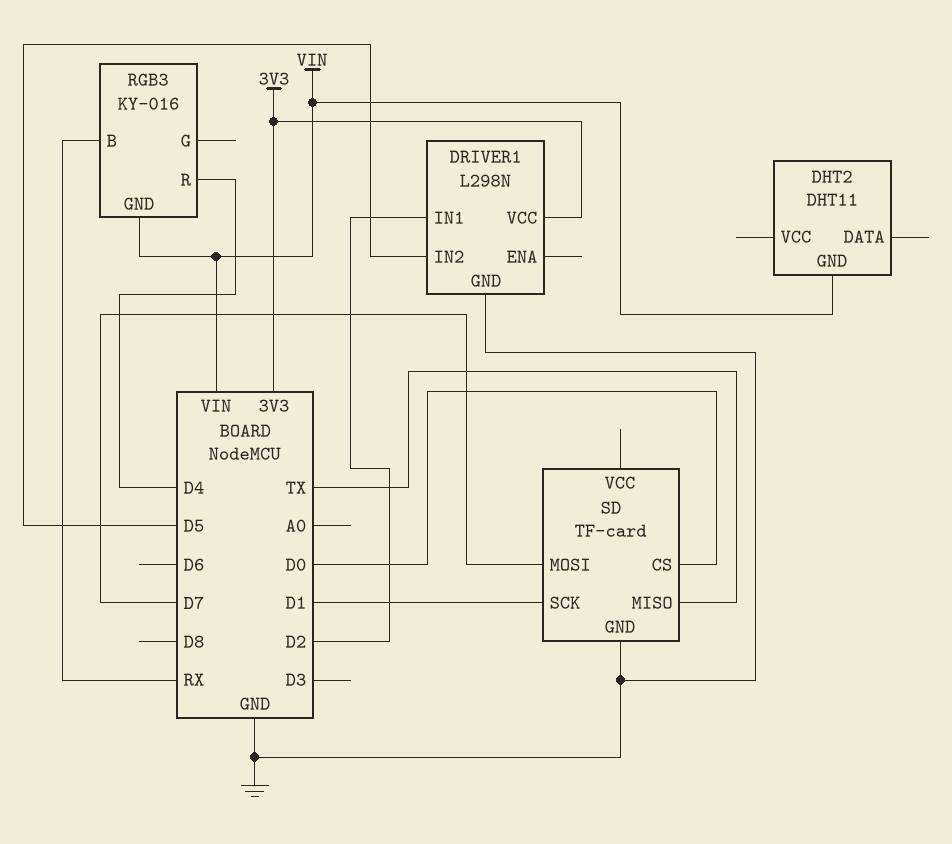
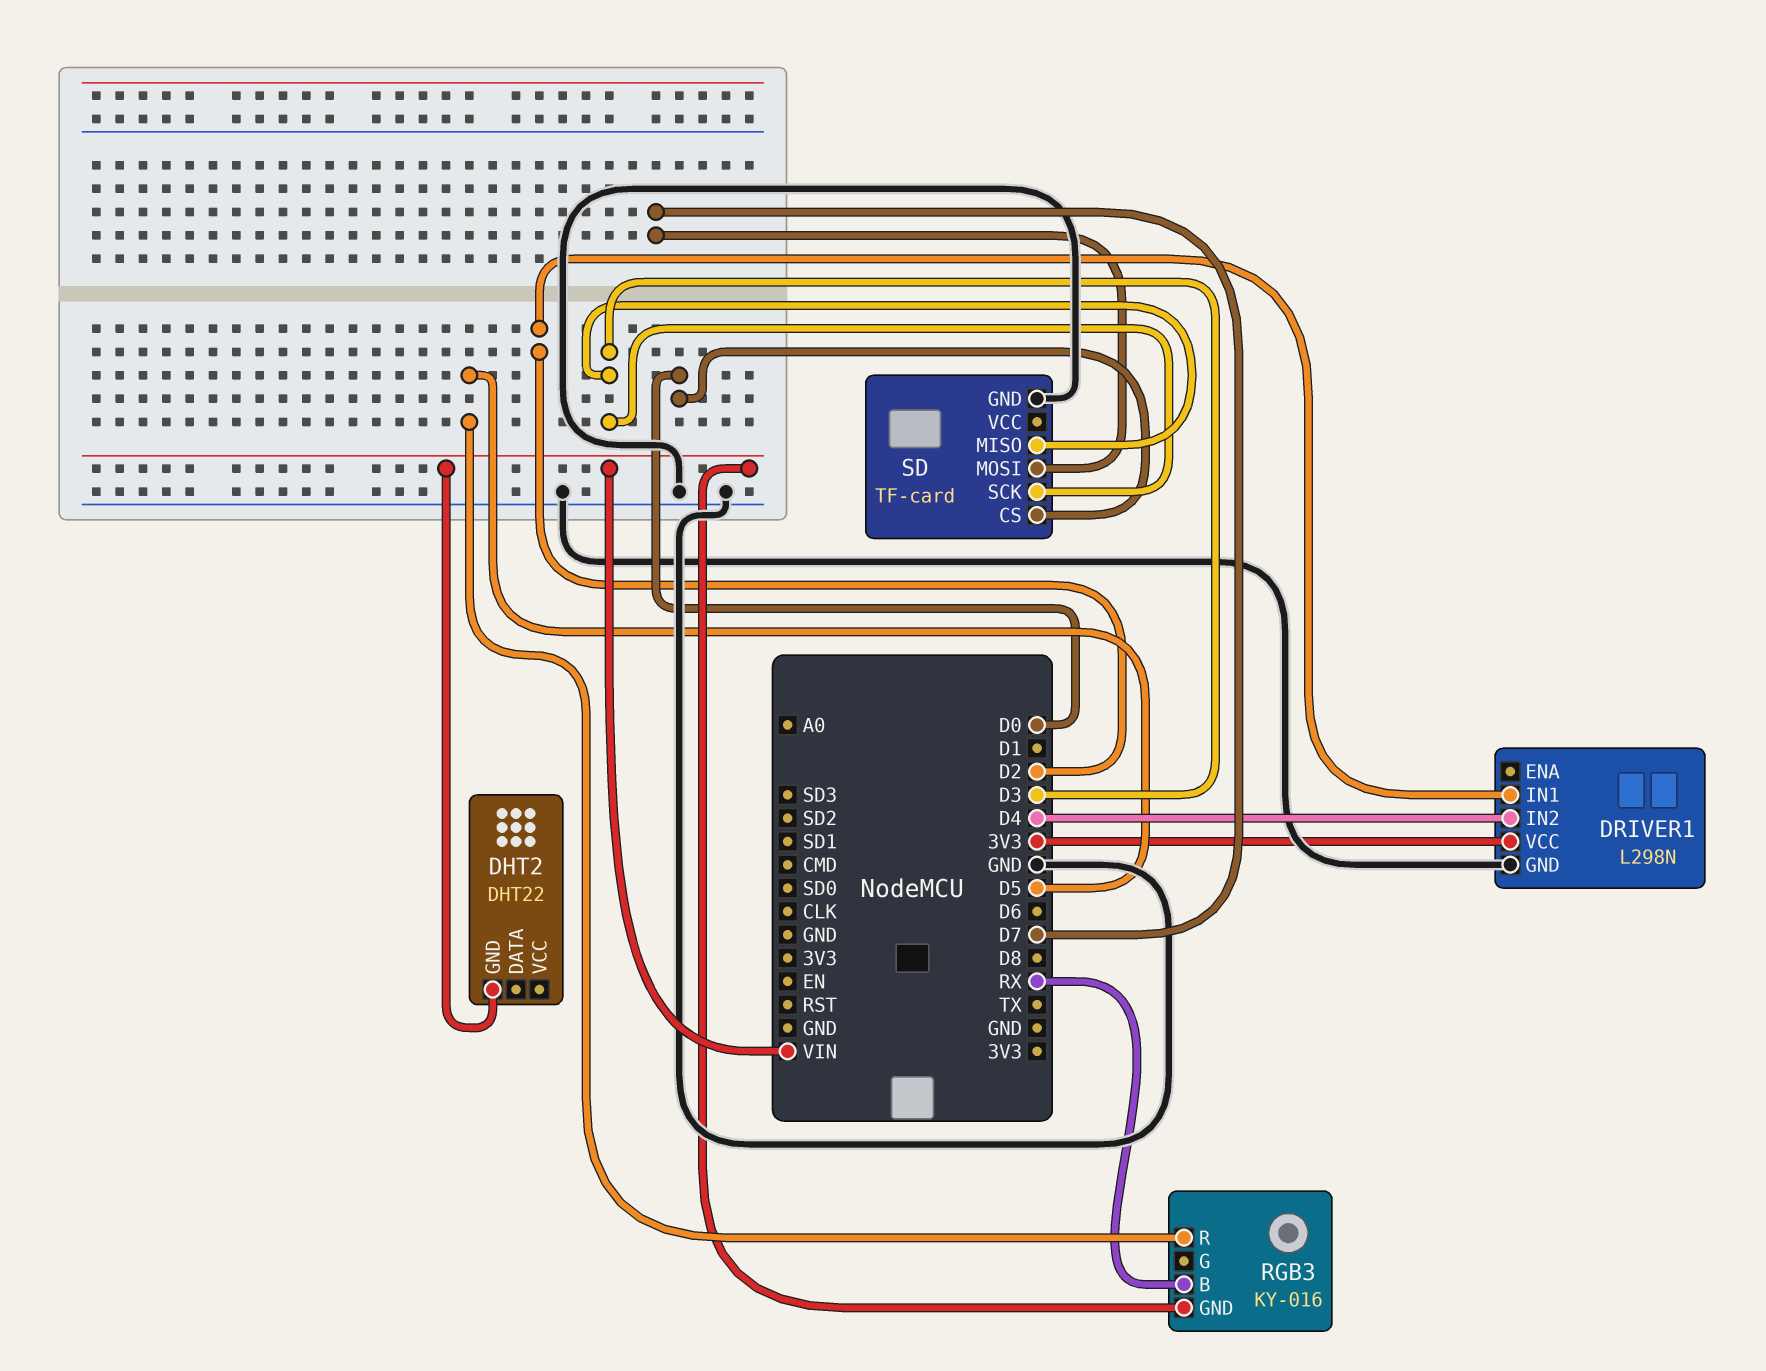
DHT2: DHT11 -> DHT22
DRIVER1 pin IN2: D5 -> D4
RGB3 pin R: D4 -> D5
SD pin MISO: TX -> D3
SD pin SCK: D1 -> D3

